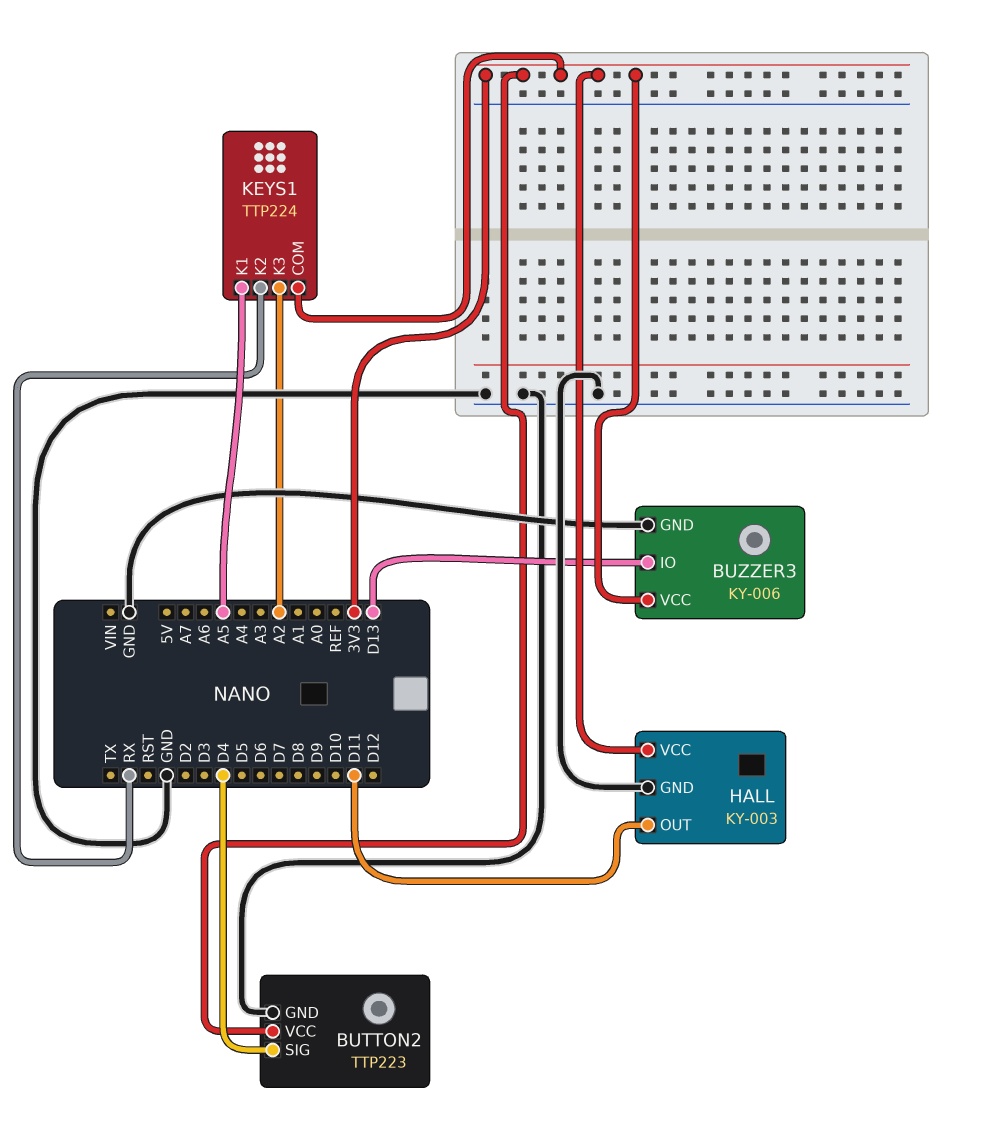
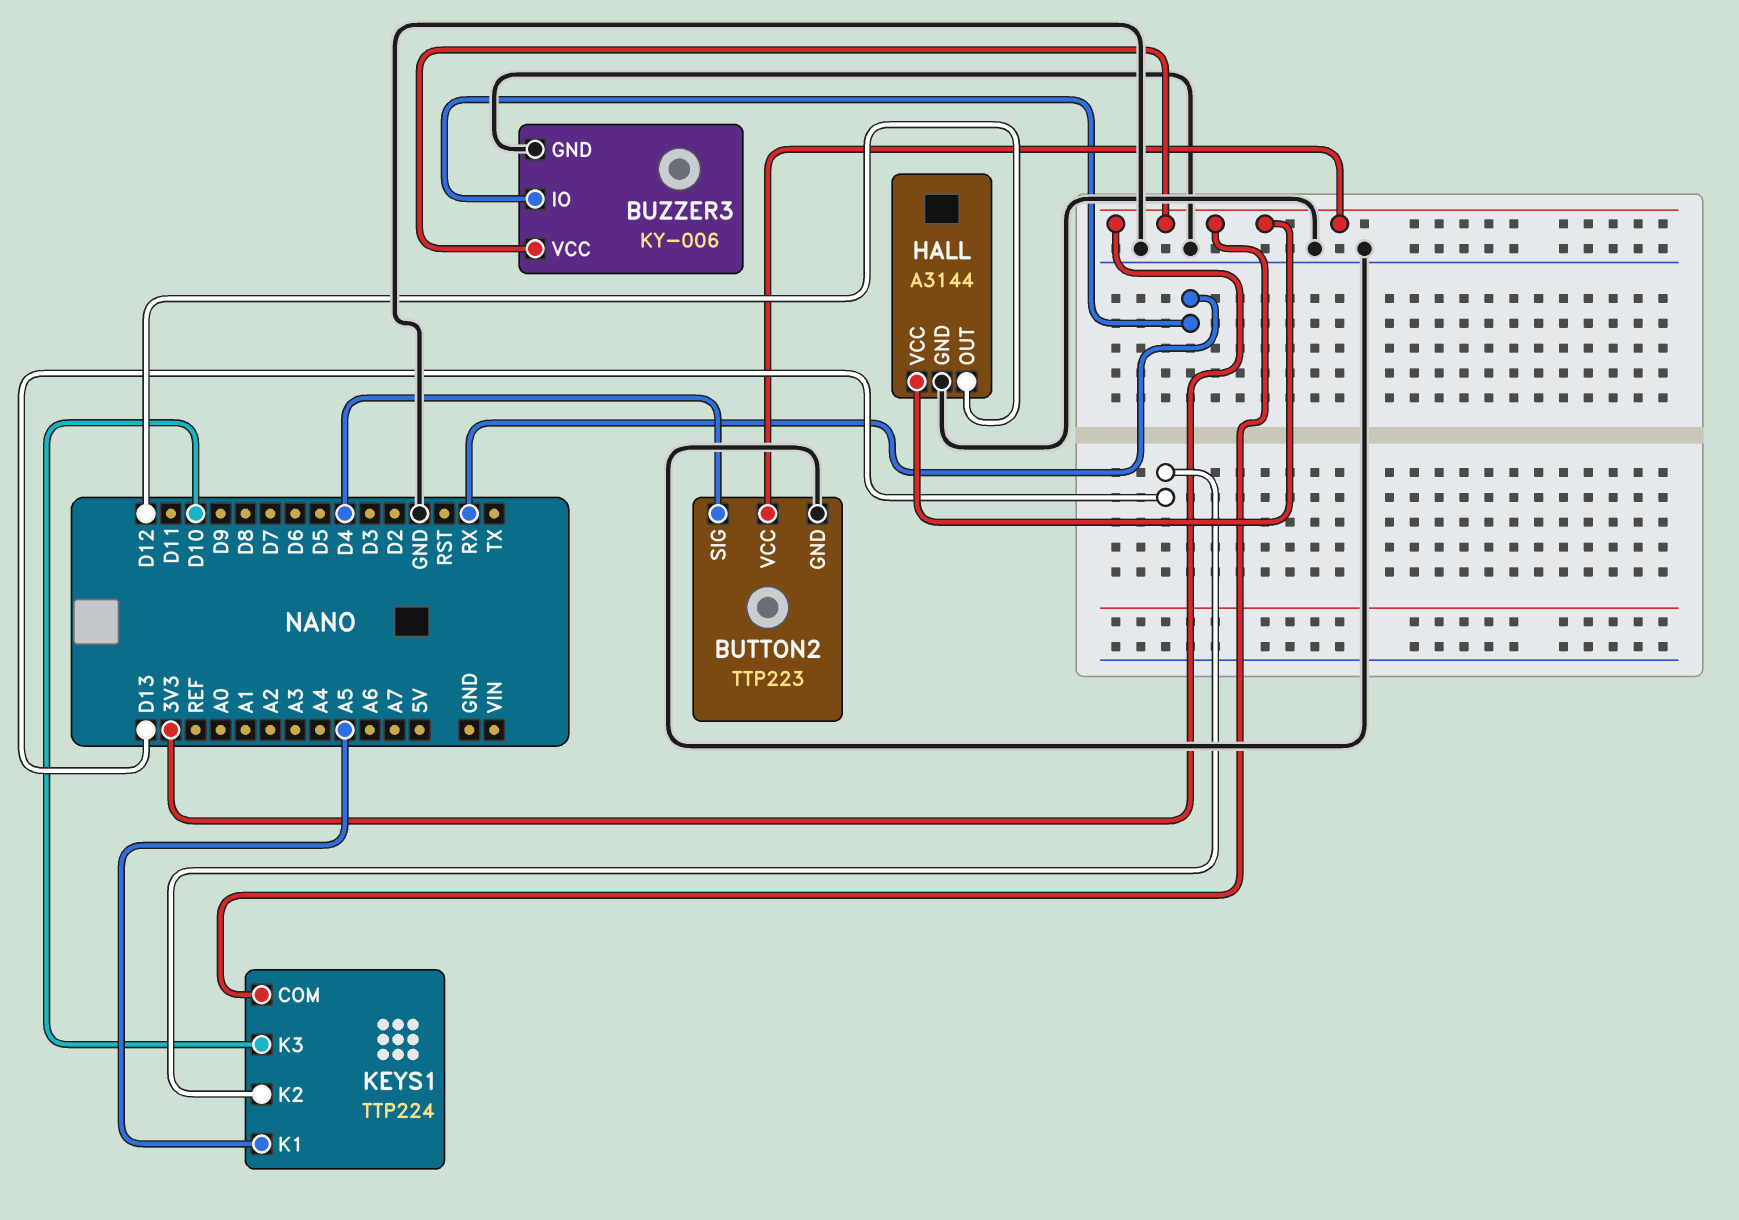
BUZZER3 pin IO: D13 -> RX
HALL: KY-003 -> A3144
HALL pin OUT: D11 -> D12
KEYS1 pin K2: RX -> D13
KEYS1 pin K3: A2 -> D10

